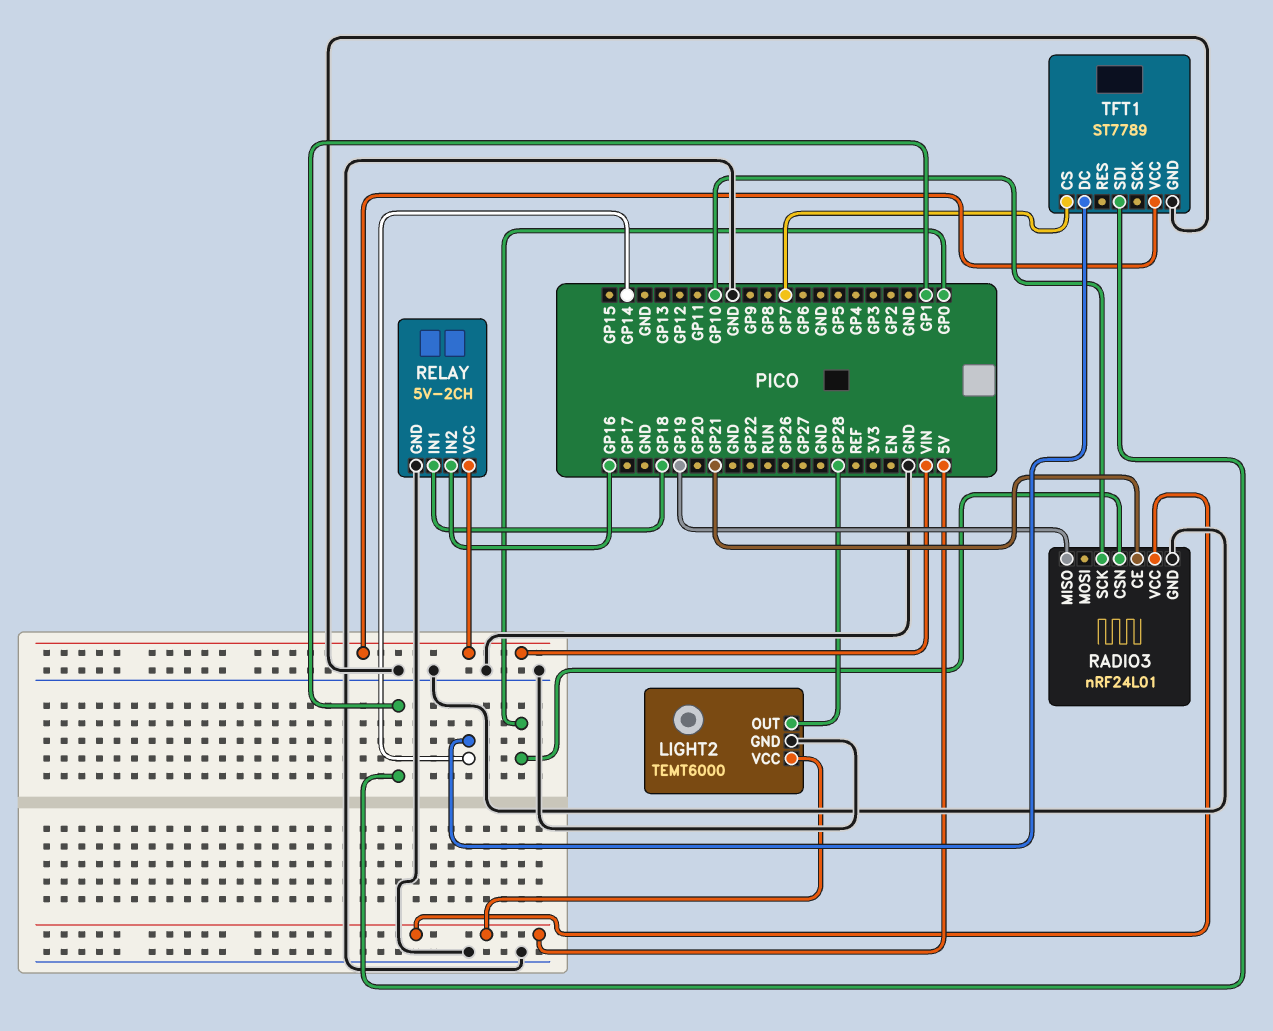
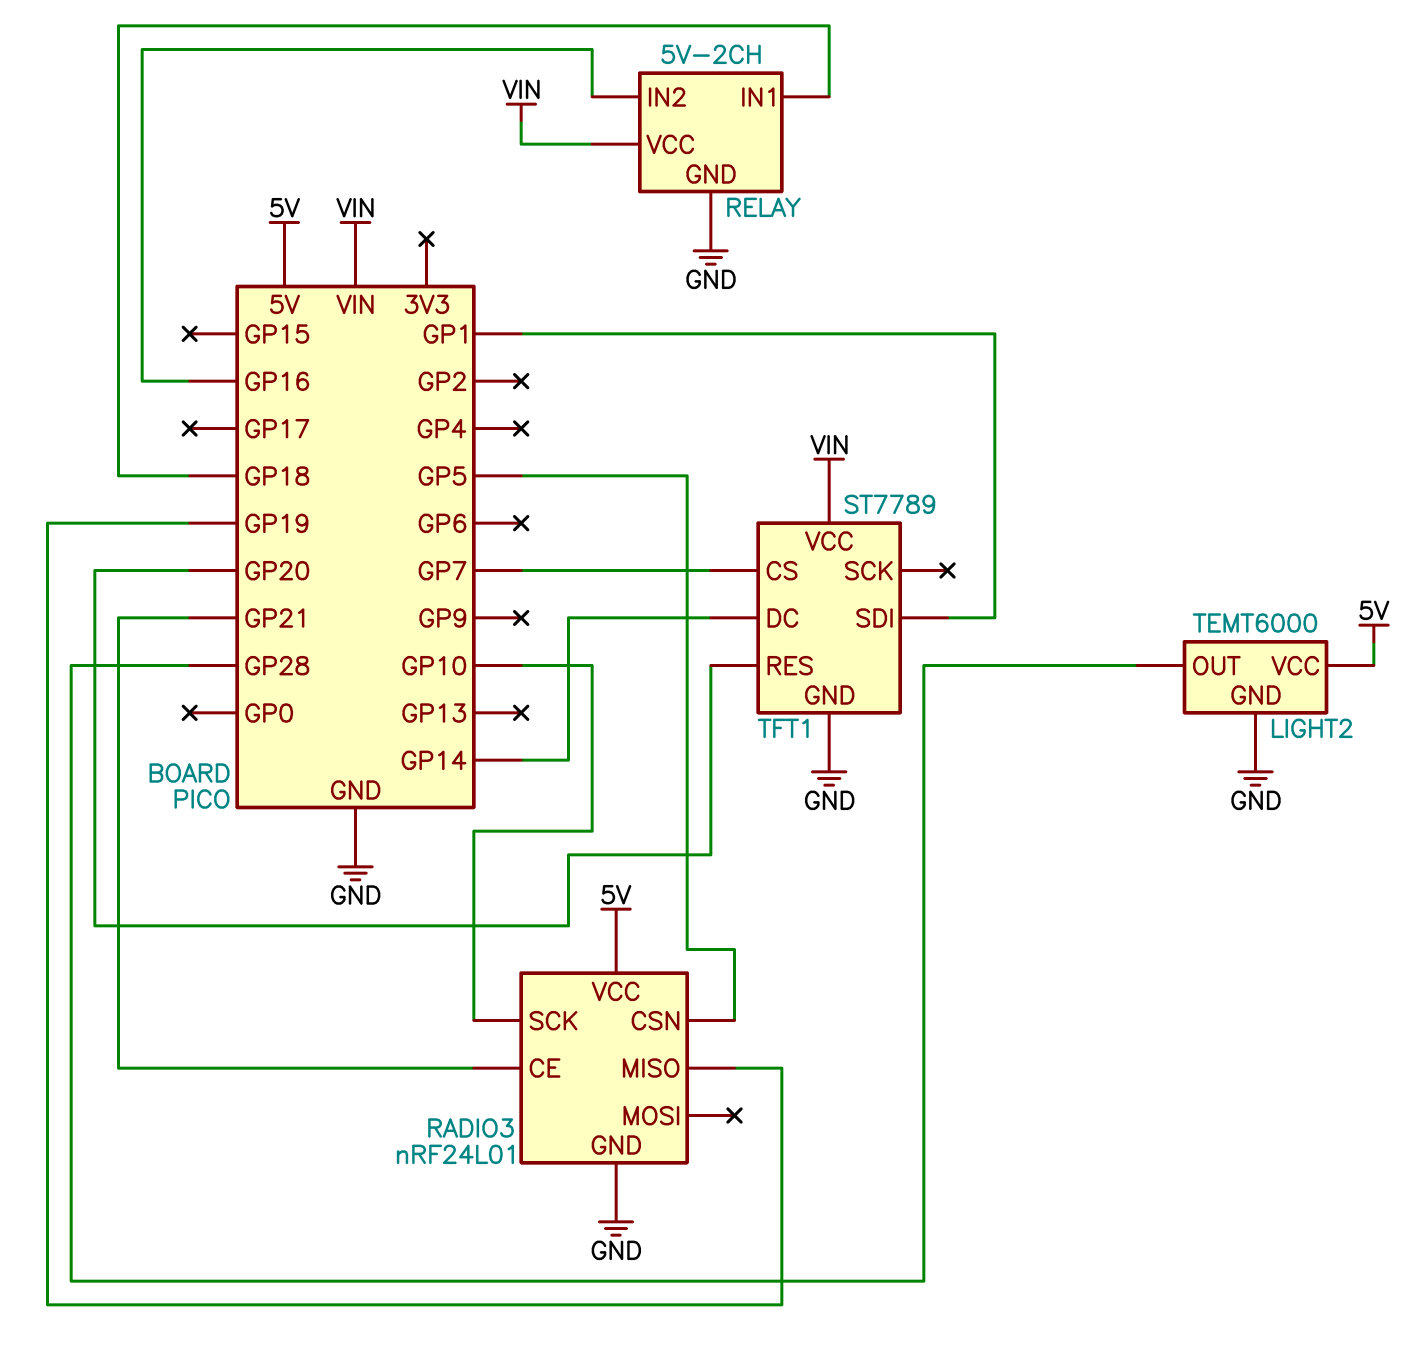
RADIO3 pin CSN: GP0 -> GP5
TFT1 pin RES: none -> GP20

